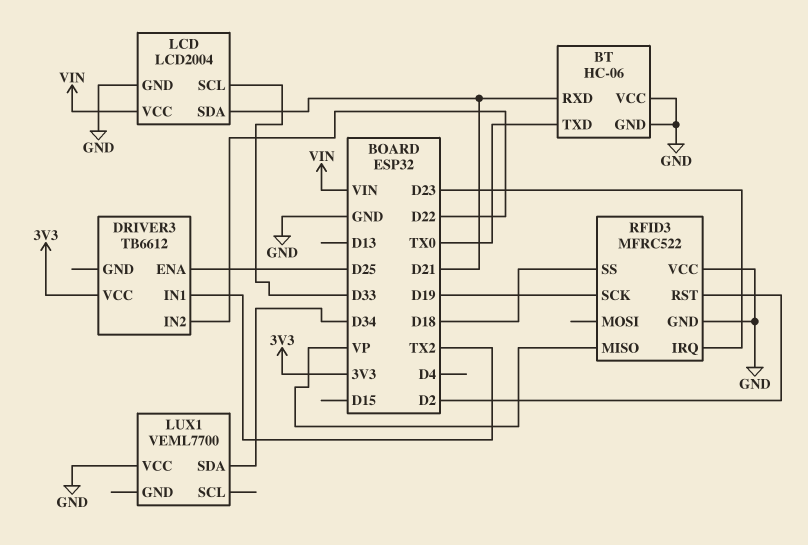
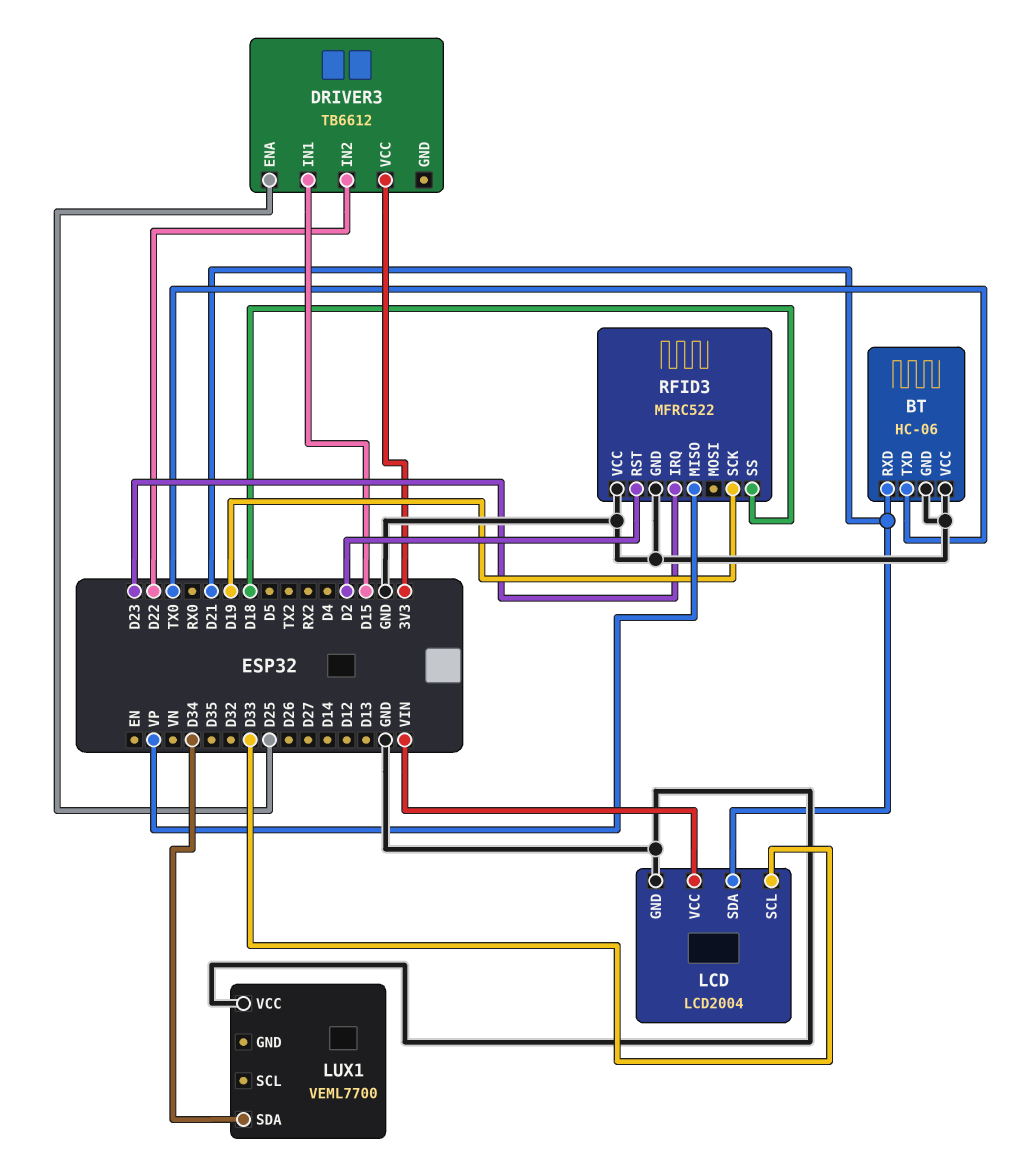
DRIVER3 pin IN1: TX2 -> D15

